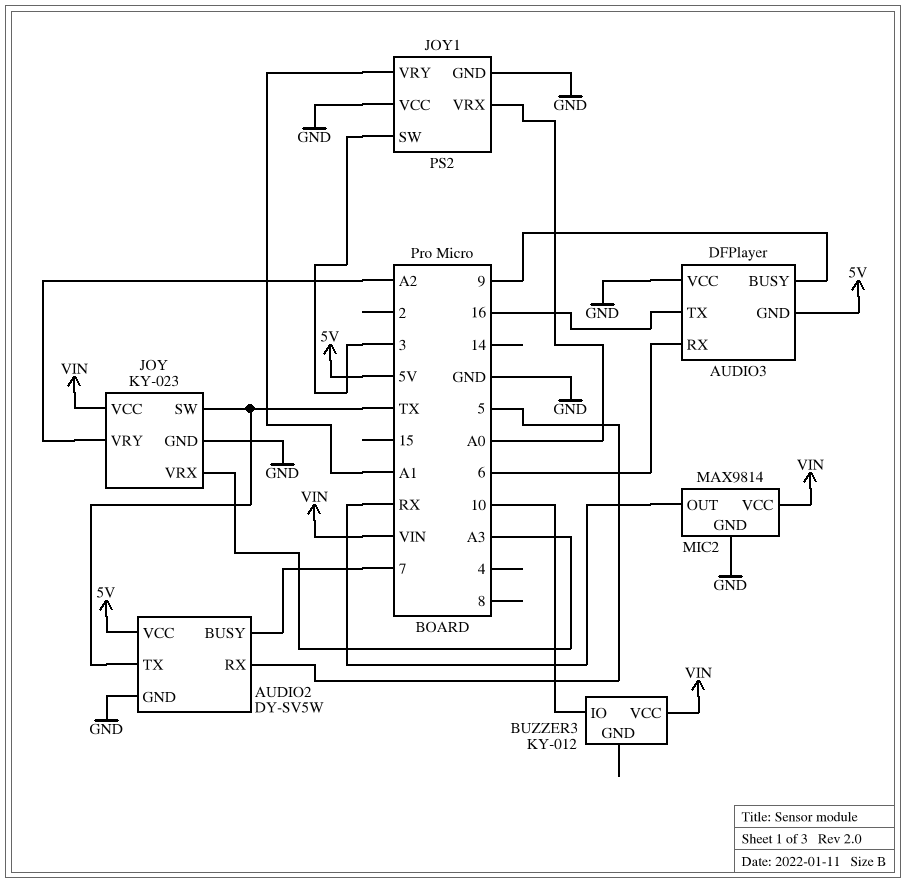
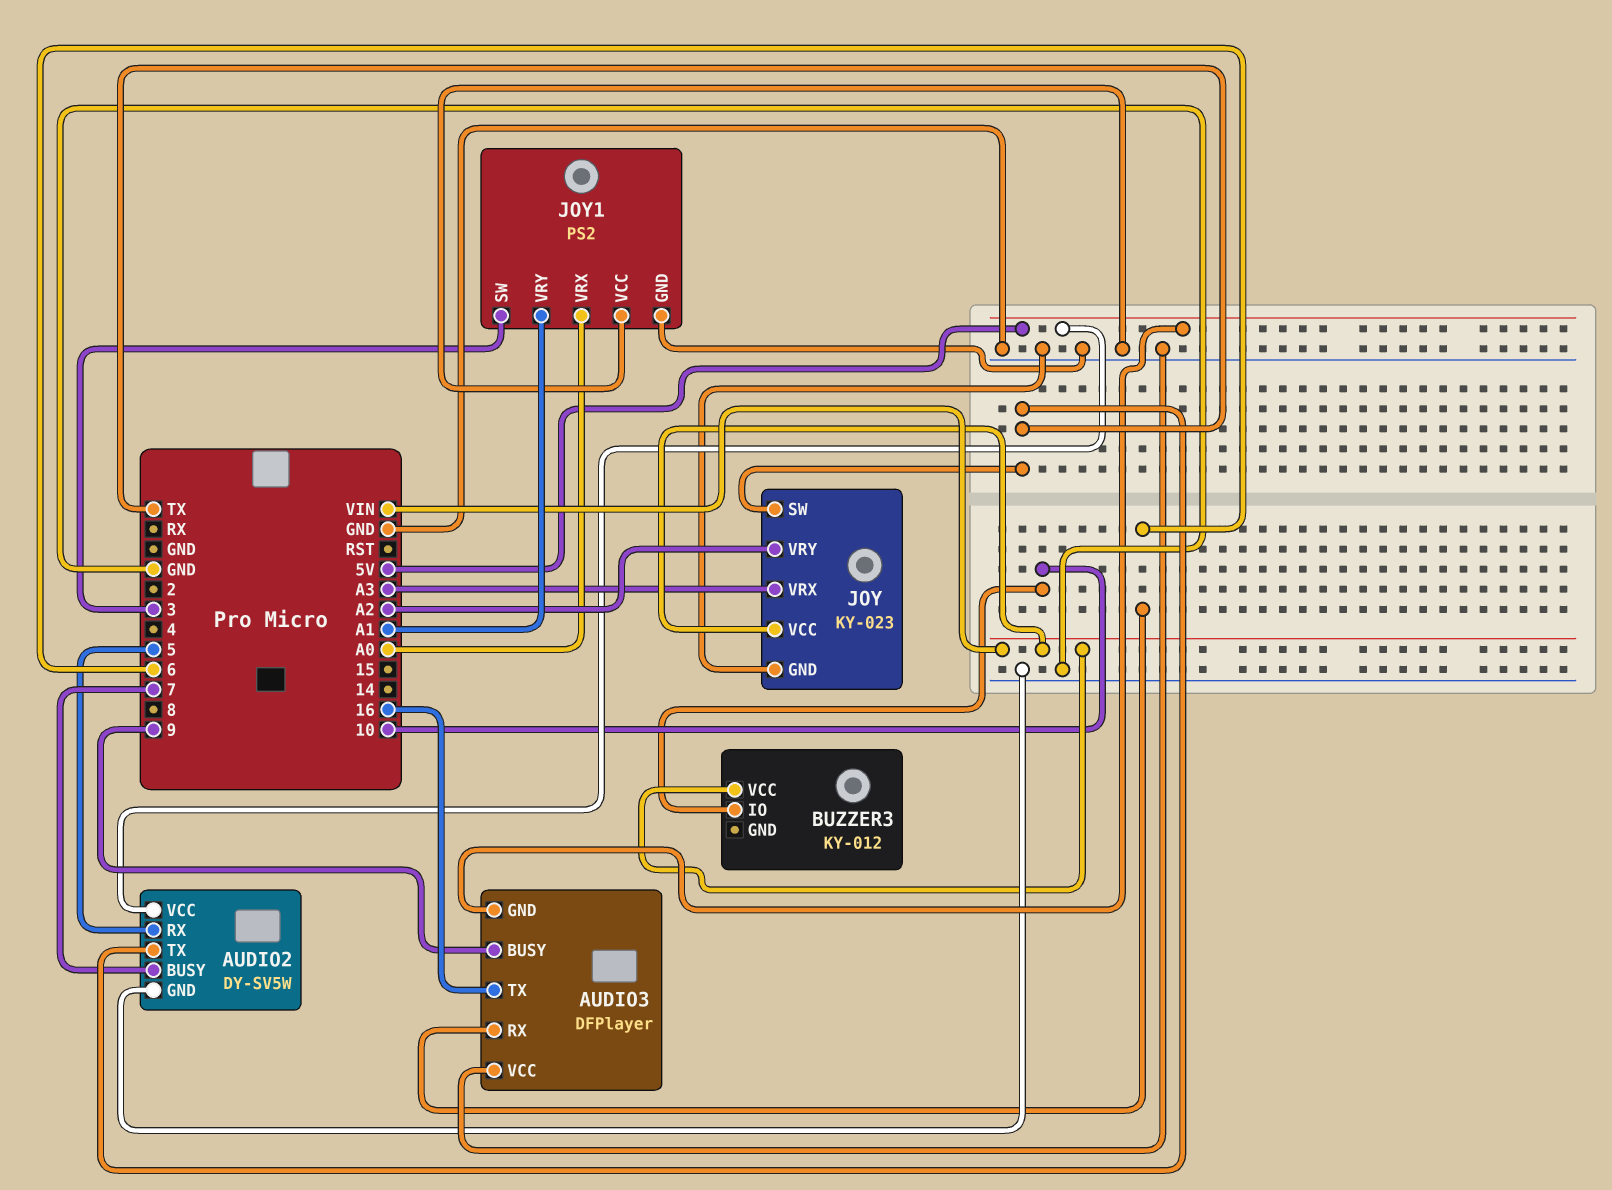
MIC2: MAX9814 -> none
MIC2 pin GND: GND -> none
MIC2 pin OUT: RX -> none
MIC2 pin VCC: VIN -> none

